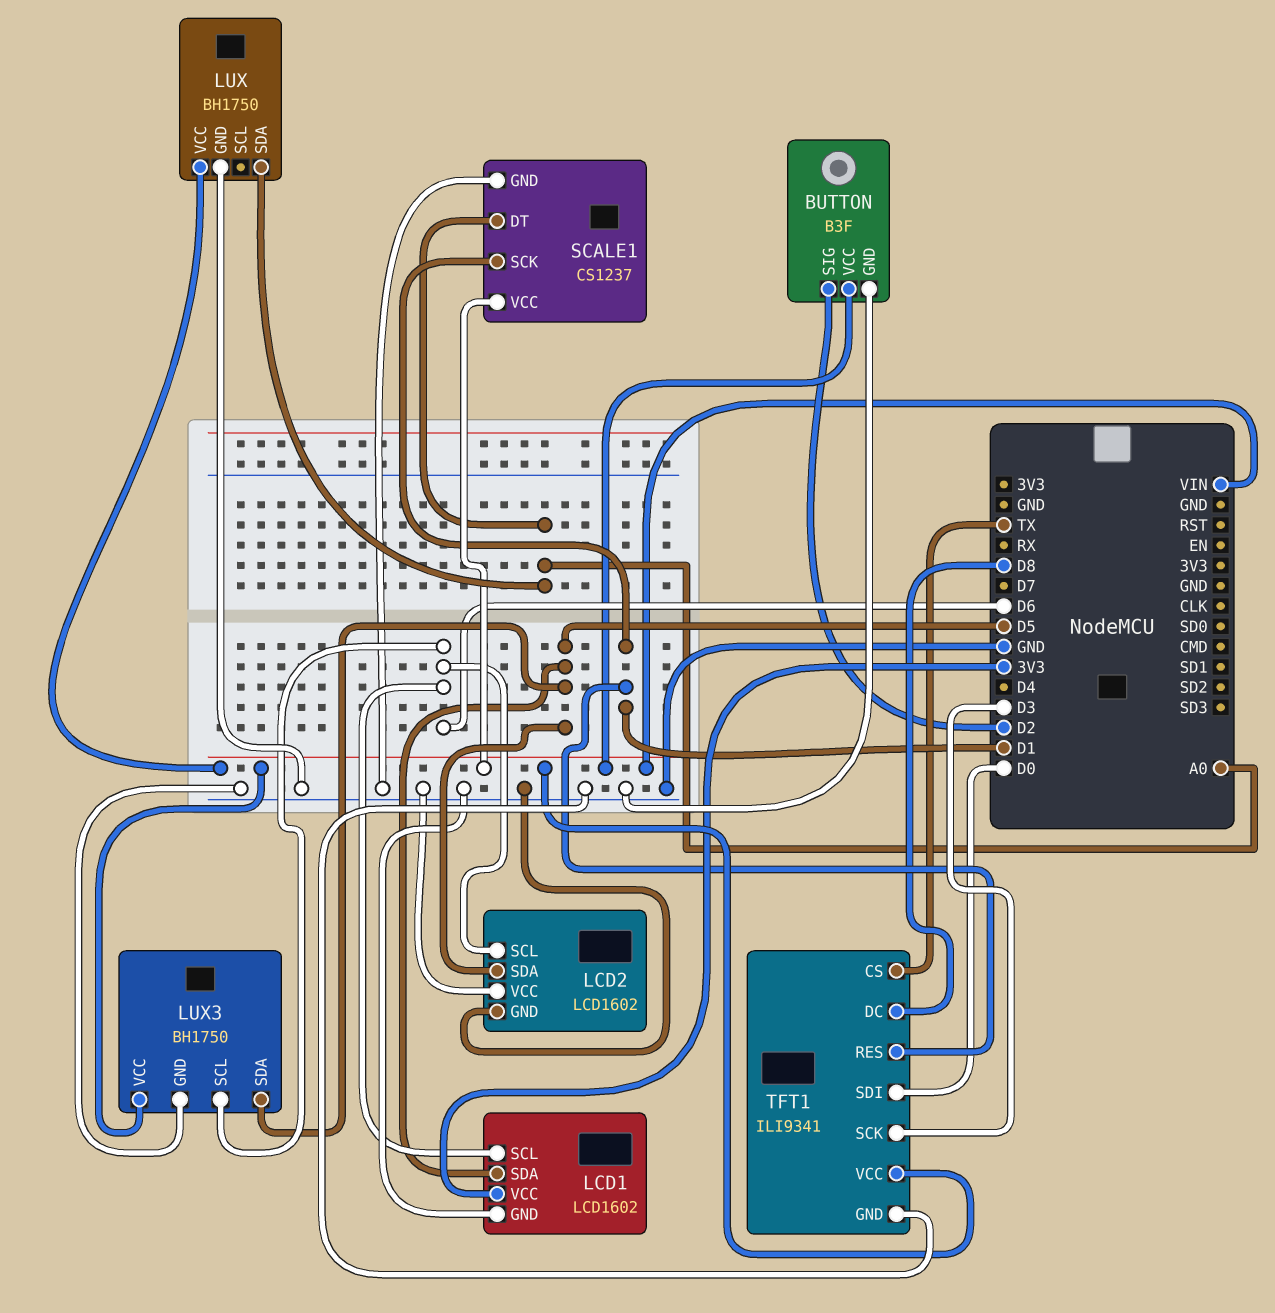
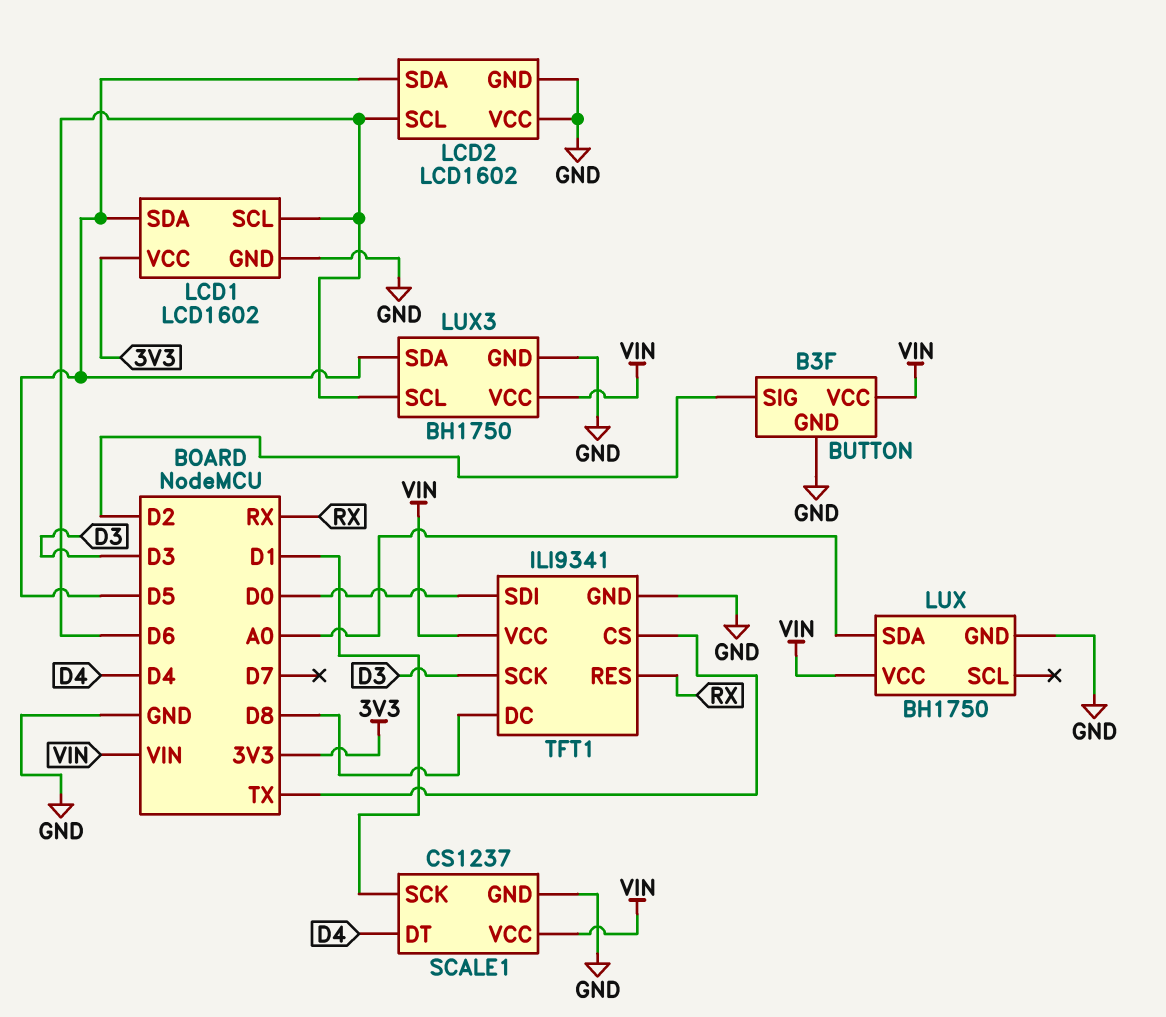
SCALE1 pin DT: A0 -> D4
TFT1 pin RES: D1 -> RX

